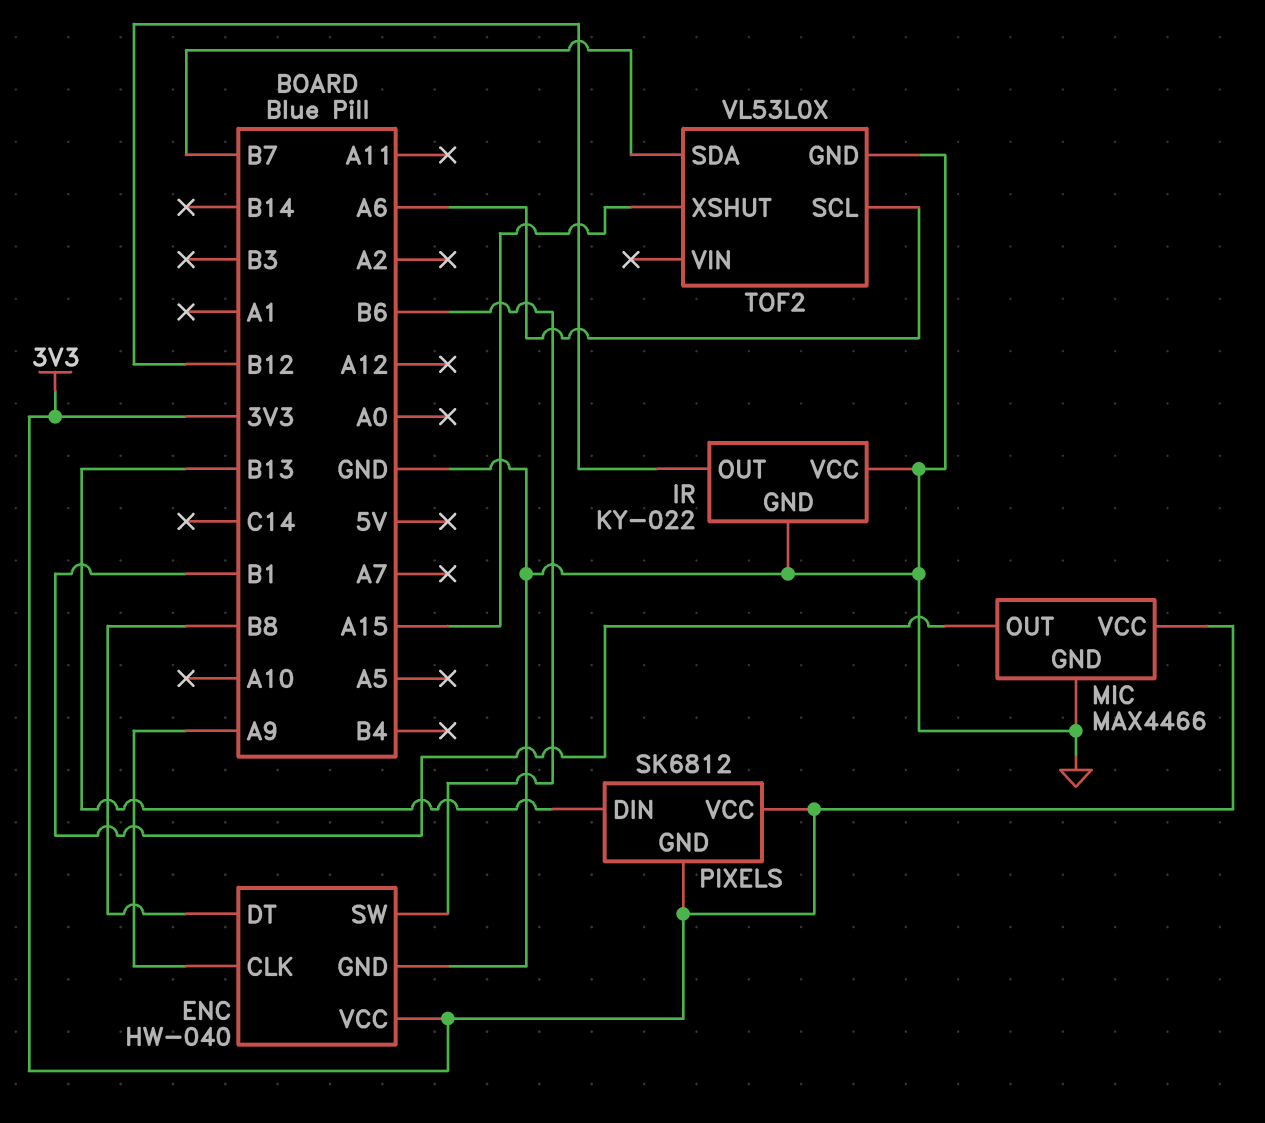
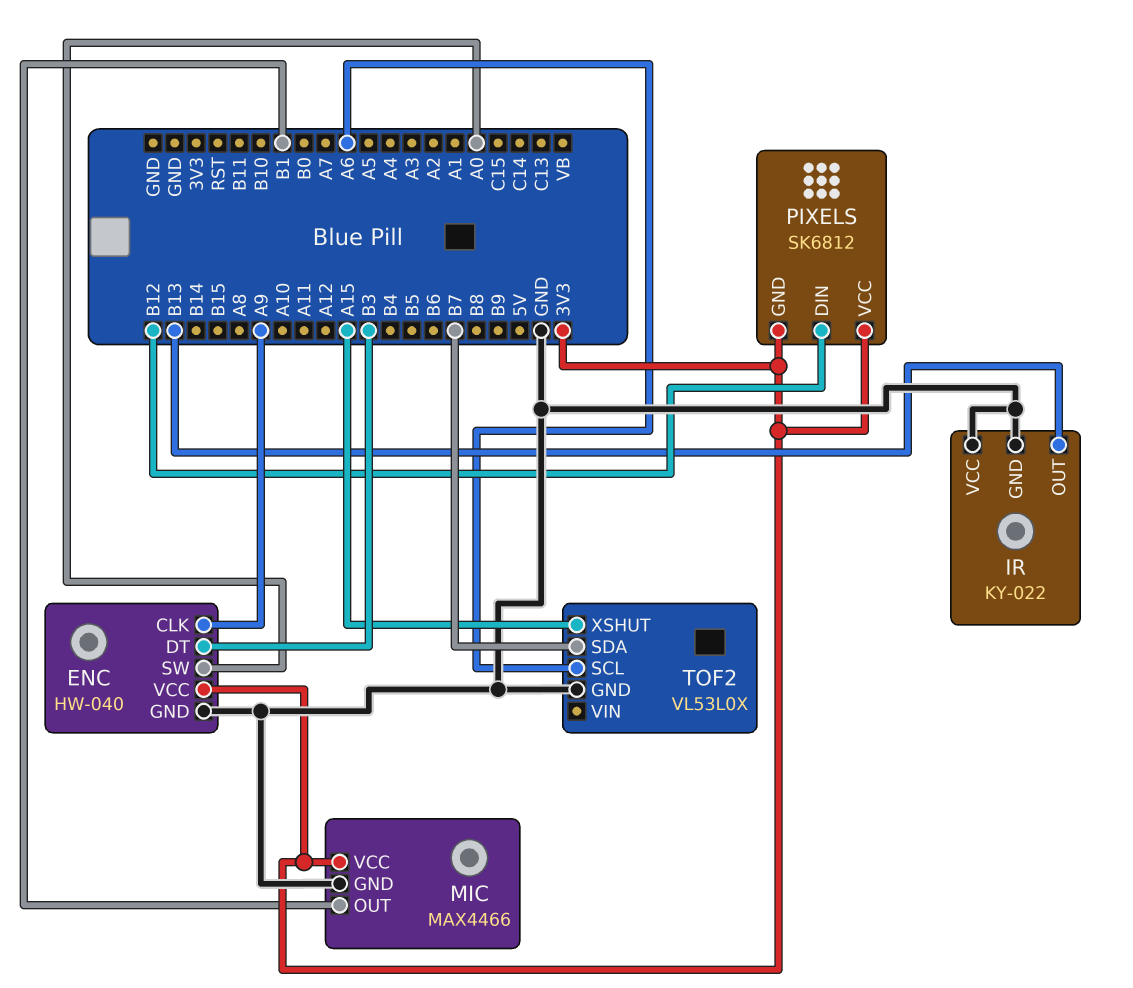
ENC pin DT: B8 -> B3
ENC pin SW: B6 -> A0
IR pin OUT: B12 -> B13
PIXELS pin DIN: B13 -> B12

